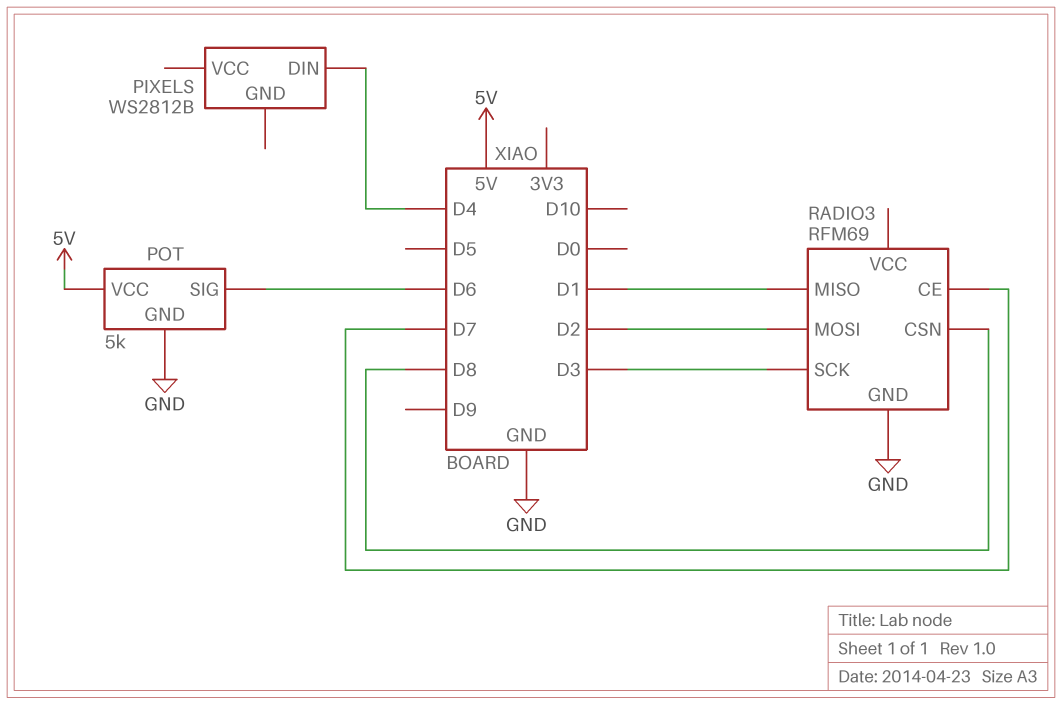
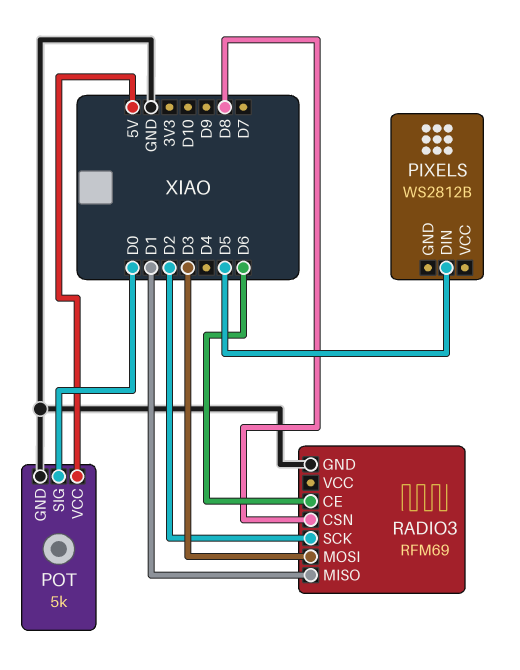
PIXELS pin DIN: D4 -> D5
POT pin SIG: D6 -> D0
RADIO3 pin CE: D7 -> D6
RADIO3 pin MOSI: D2 -> D3
RADIO3 pin SCK: D3 -> D2

